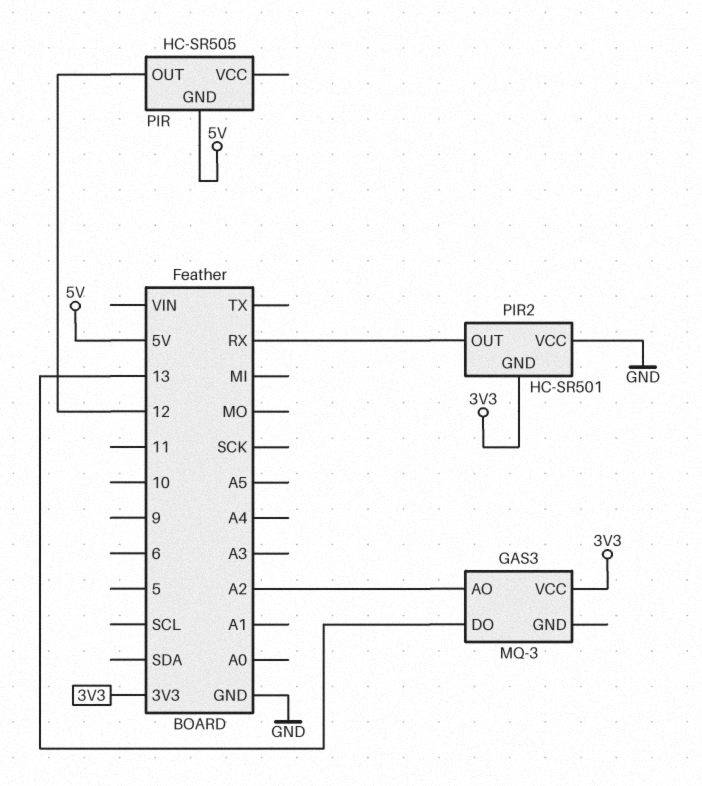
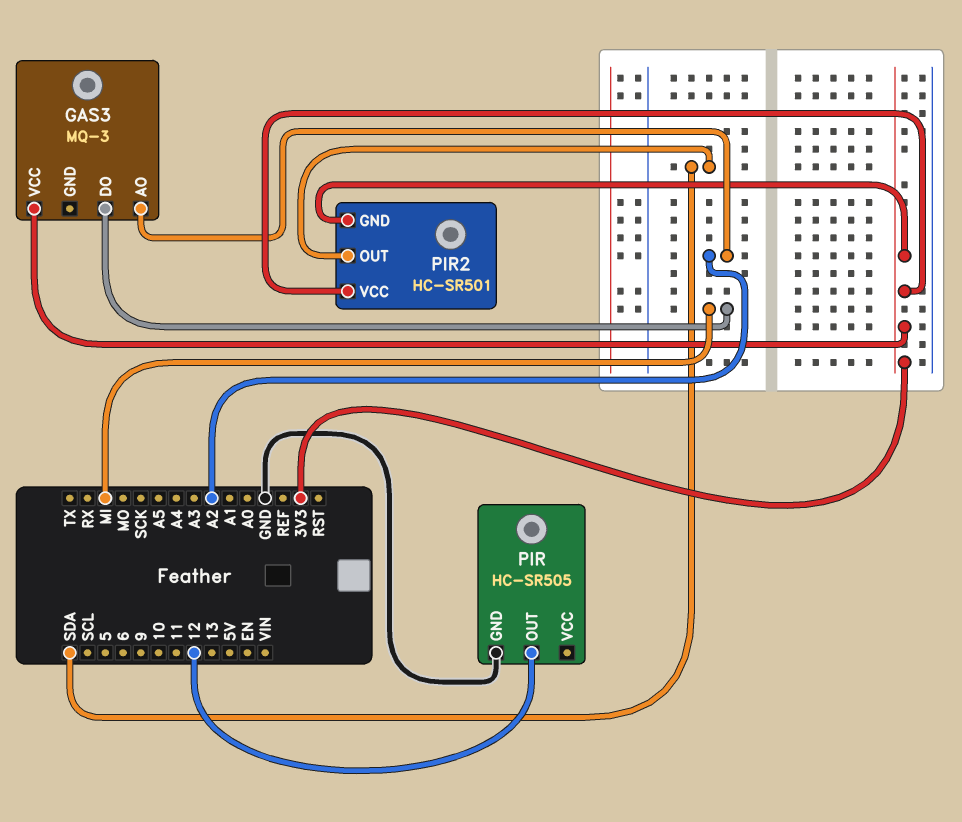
GAS3 pin DO: 13 -> MI
PIR pin GND: 5V -> GND
PIR2 pin OUT: RX -> SDA
PIR2 pin VCC: GND -> 3V3

